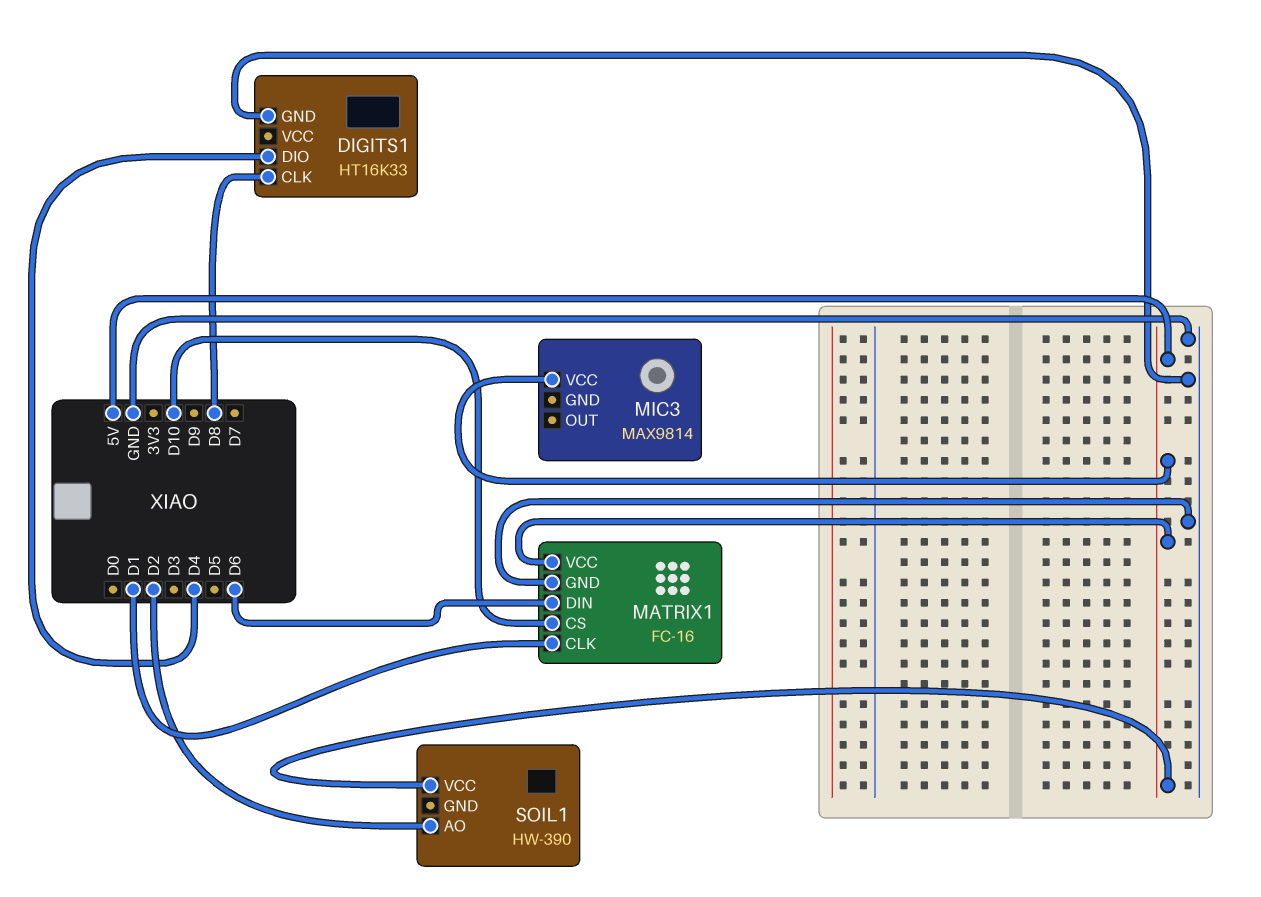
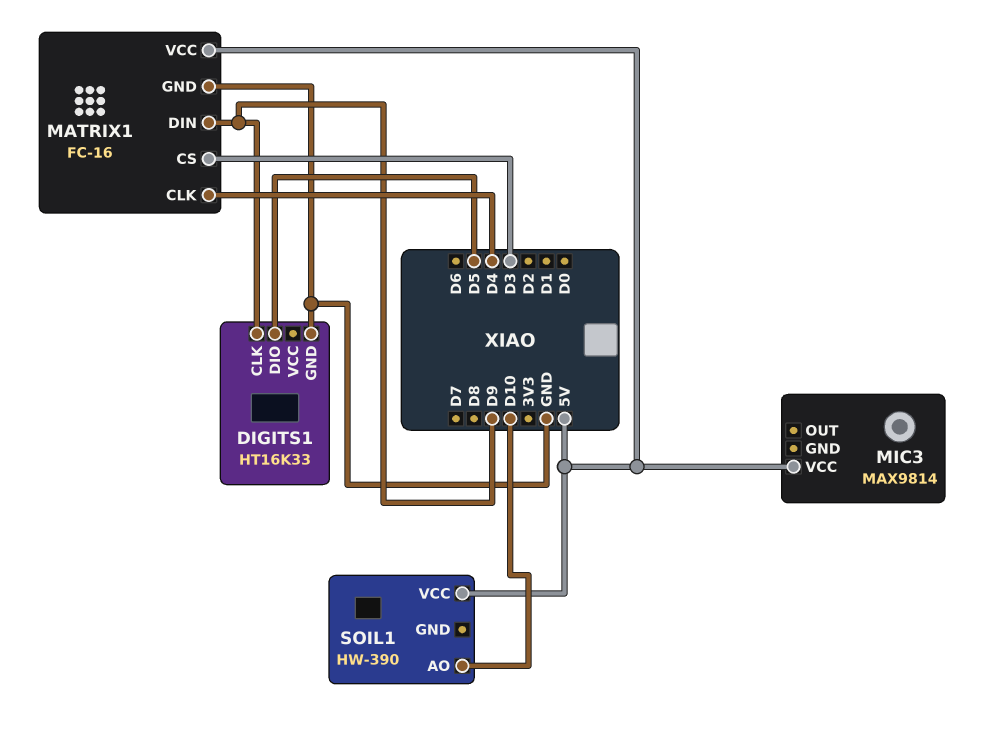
DIGITS1 pin CLK: D8 -> D9
DIGITS1 pin DIO: D4 -> D5
MATRIX1 pin CLK: D1 -> D4
MATRIX1 pin CS: D10 -> D3
MATRIX1 pin DIN: D6 -> D9
SOIL1 pin AO: D2 -> D10

